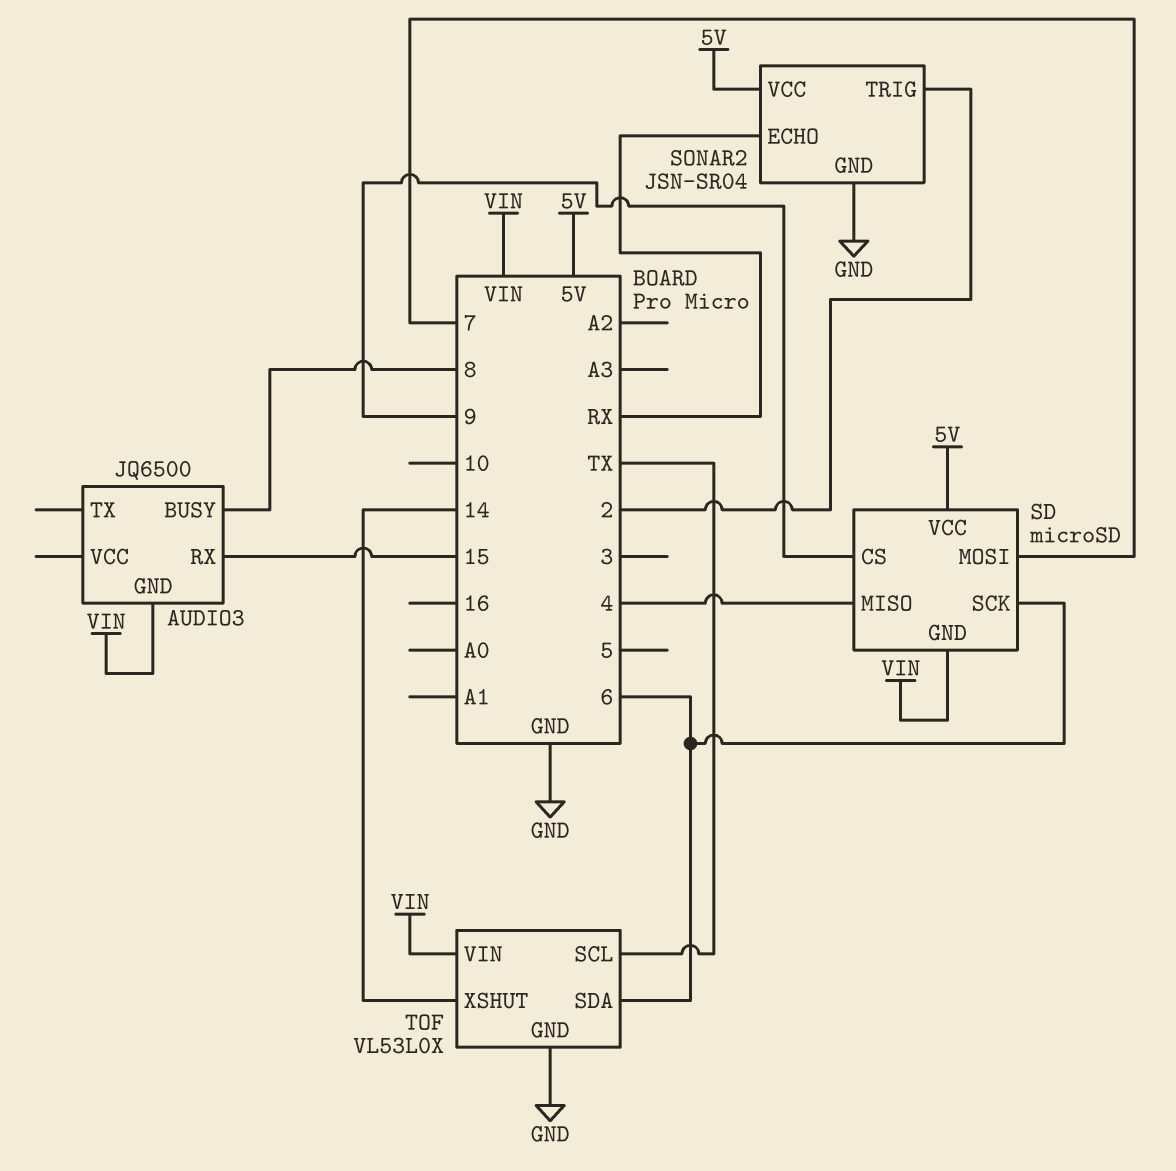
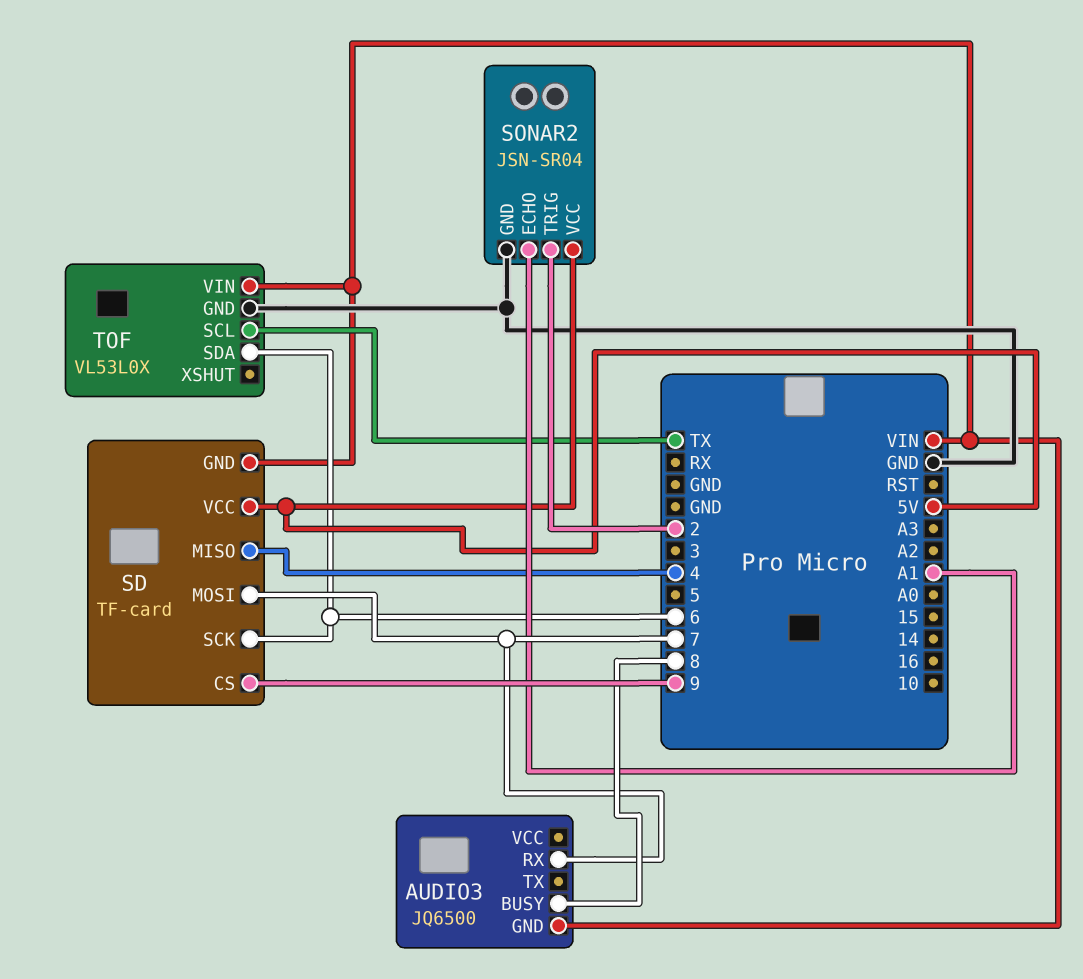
AUDIO3 pin RX: 15 -> 7
SD: microSD -> TF-card
SONAR2 pin ECHO: RX -> A1
TOF pin XSHUT: 14 -> none

